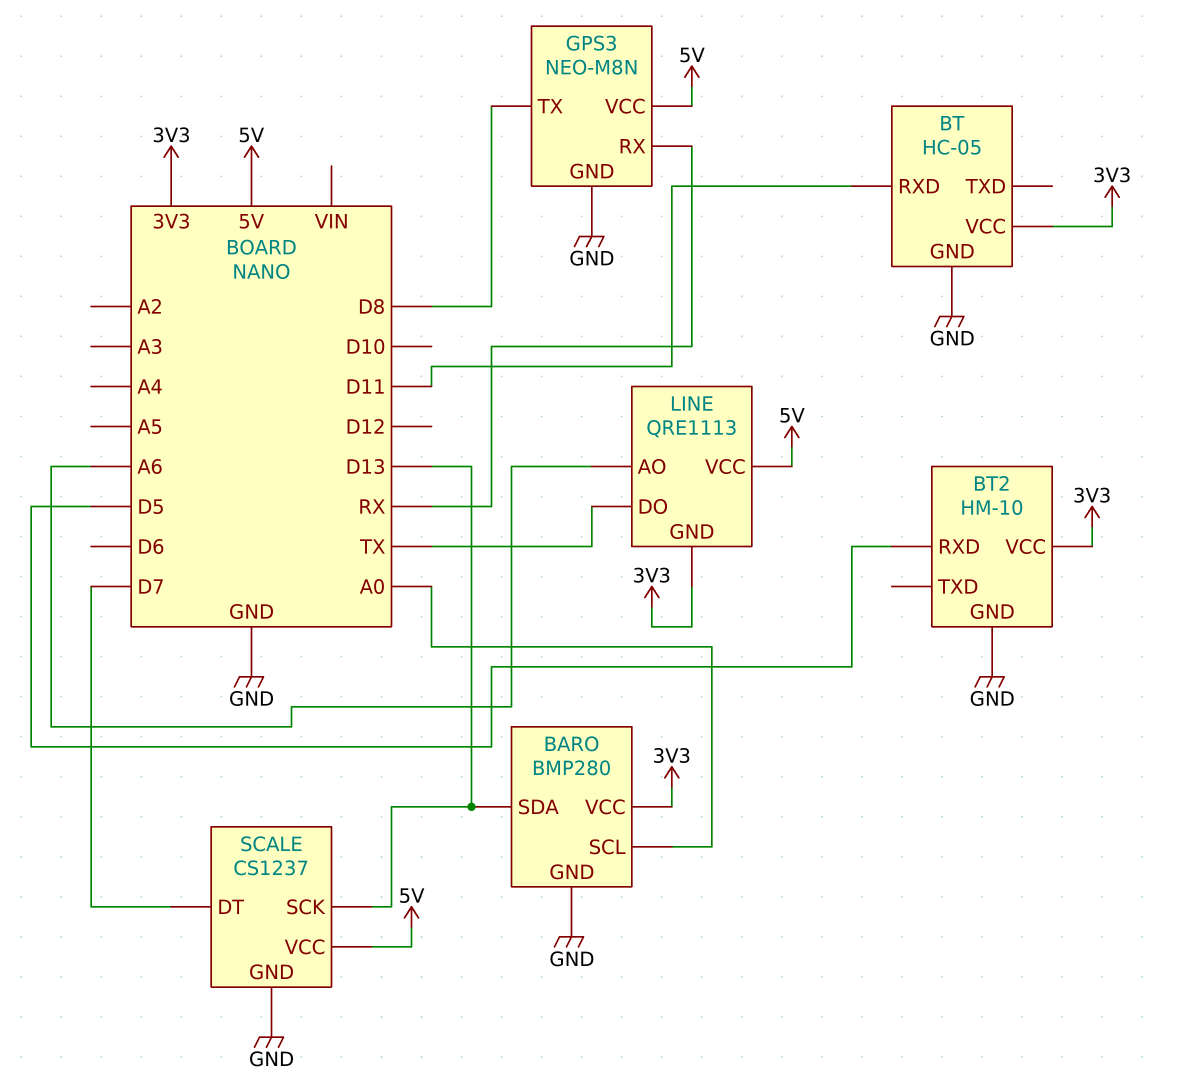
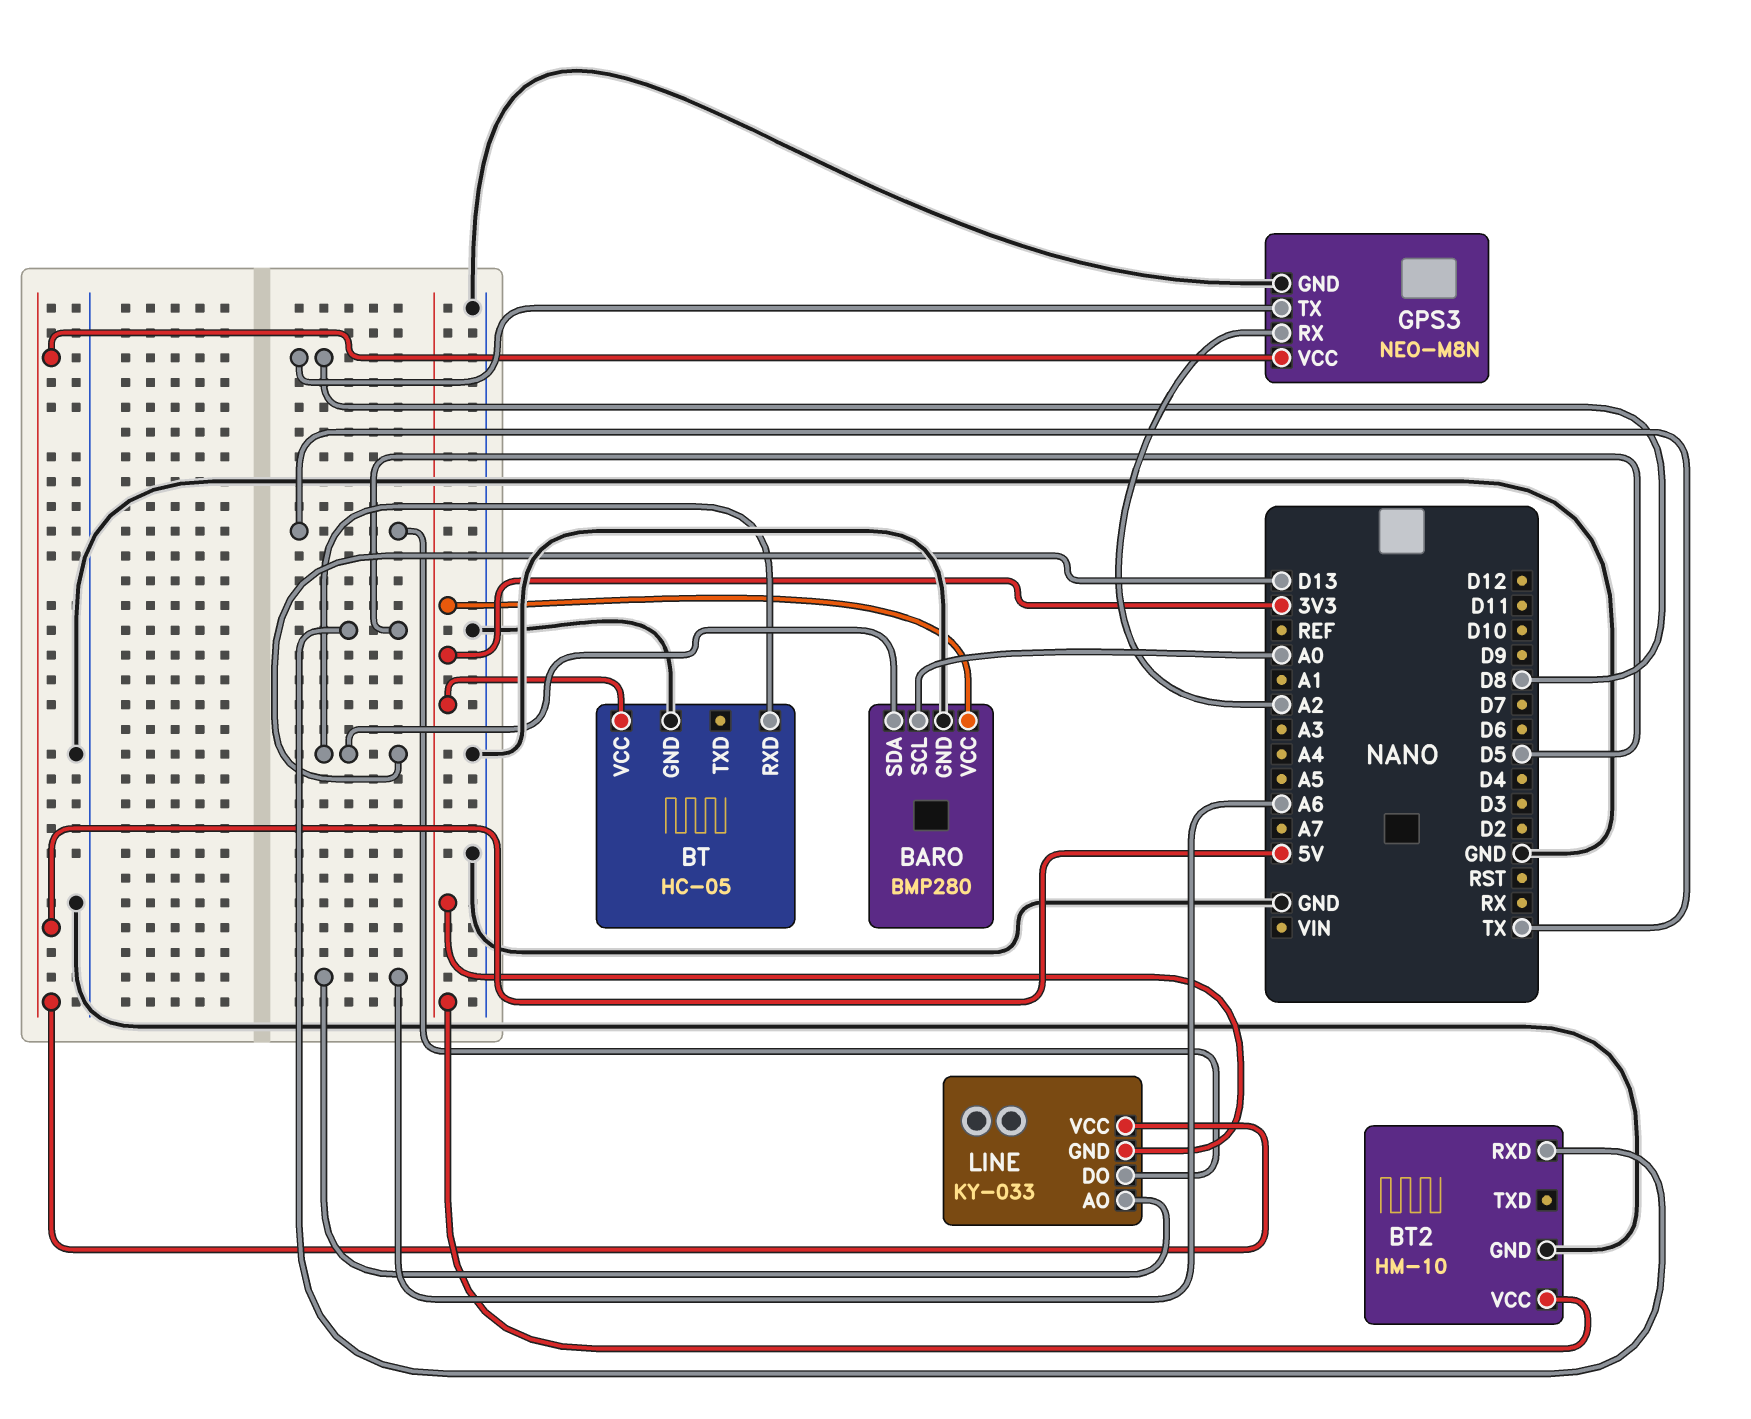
BT pin RXD: D11 -> D13
GPS3 pin RX: RX -> A2
LINE: QRE1113 -> KY-033
SCALE: CS1237 -> none
SCALE pin DT: D7 -> none
SCALE pin GND: GND -> none
SCALE pin SCK: D13 -> none
SCALE pin VCC: 5V -> none

